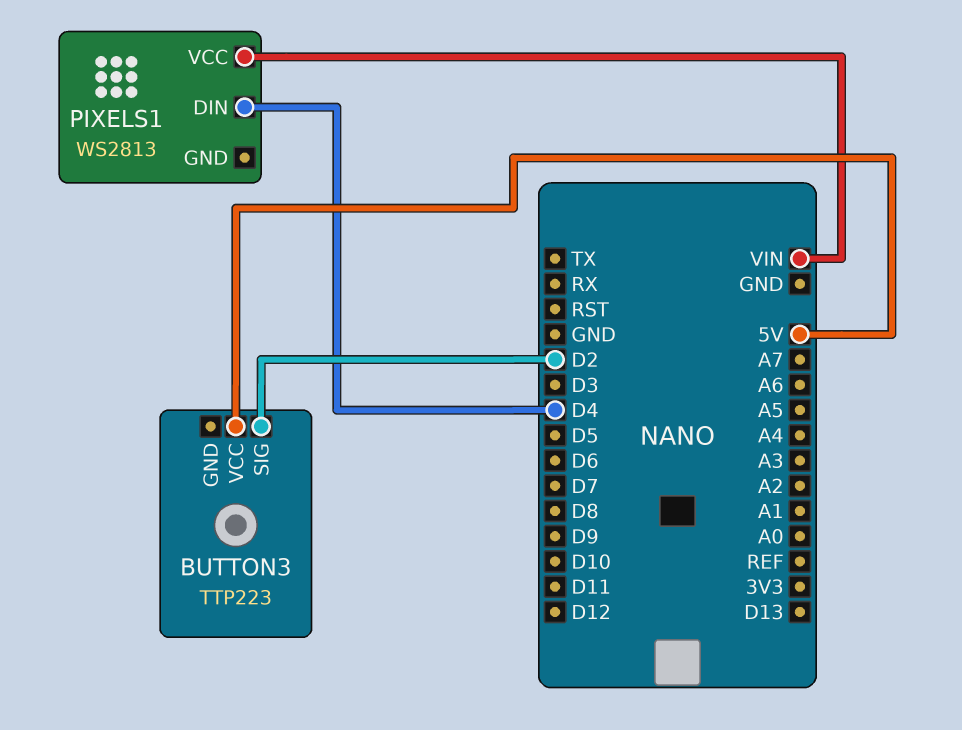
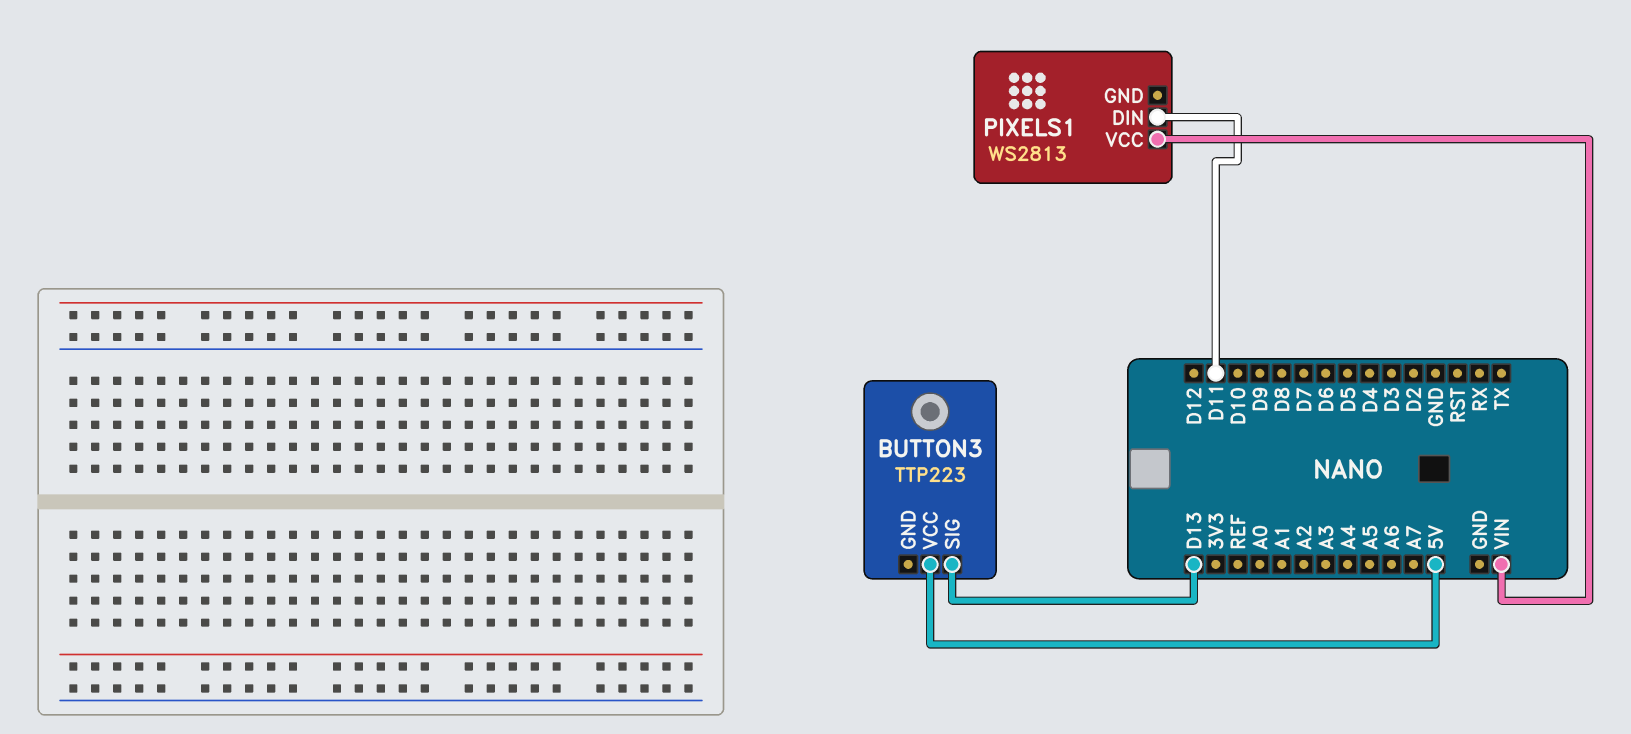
BUTTON3 pin SIG: D2 -> D13
PIXELS1 pin DIN: D4 -> D11

